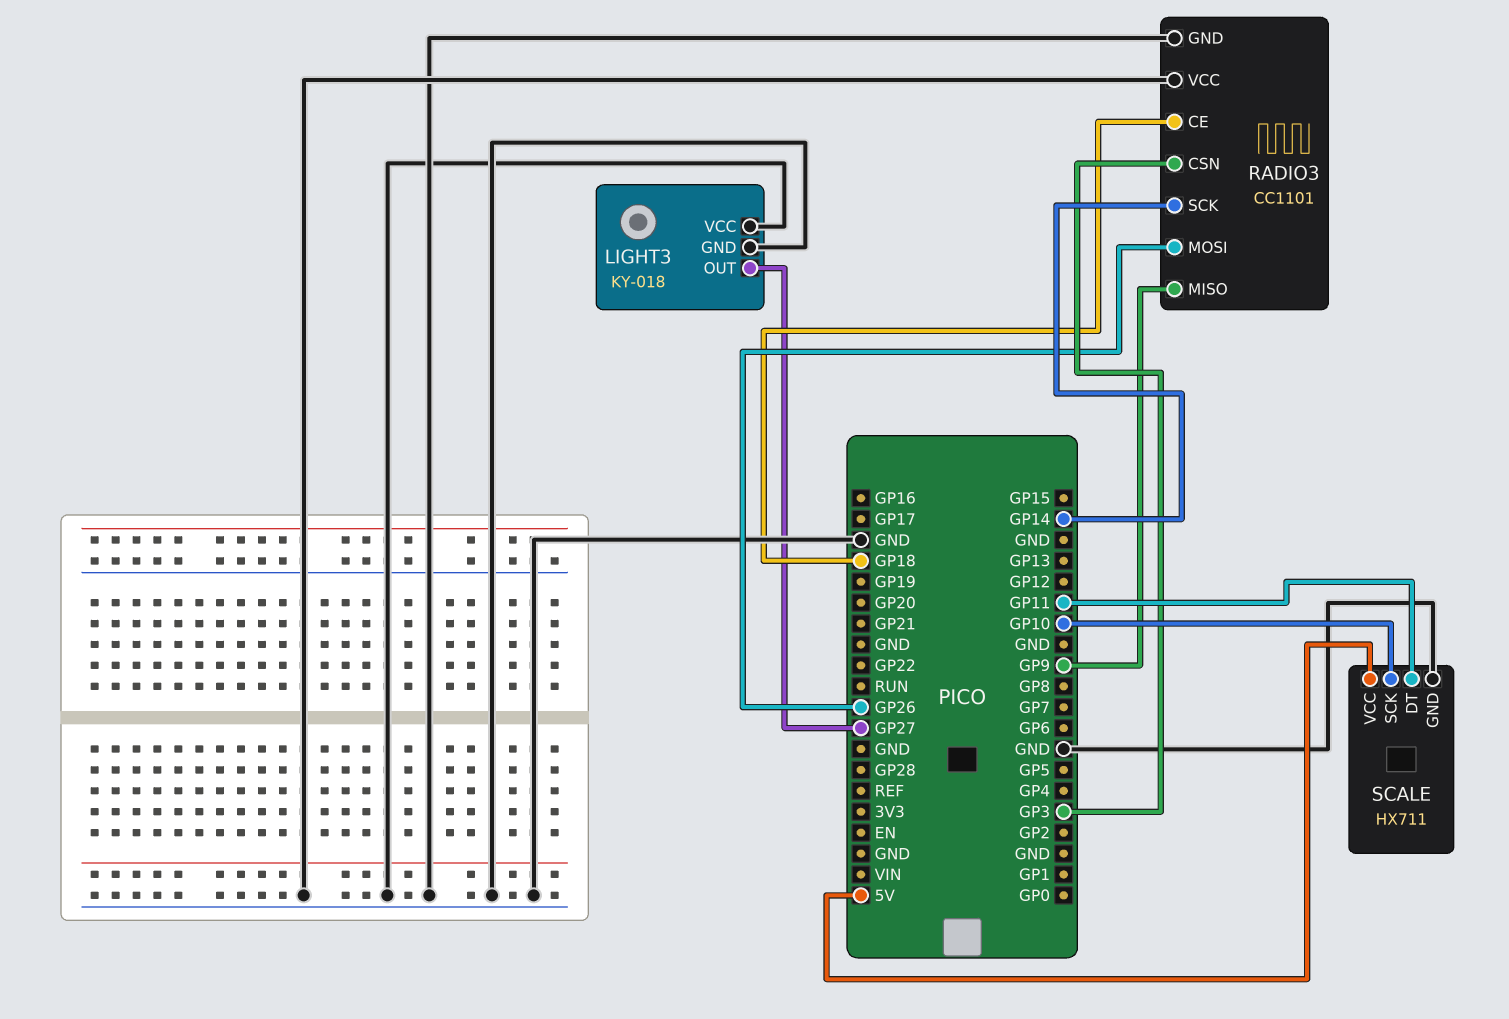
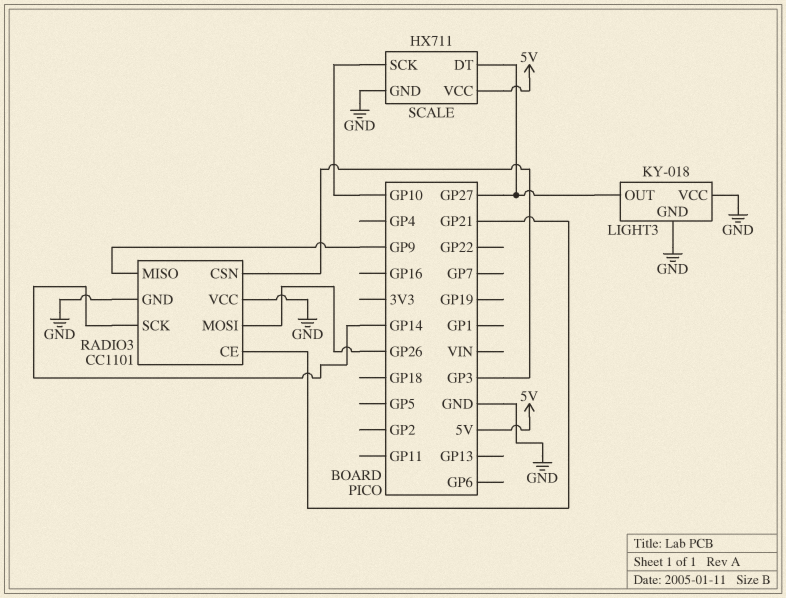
RADIO3 pin CE: GP18 -> GP21
SCALE pin DT: GP11 -> GP27

